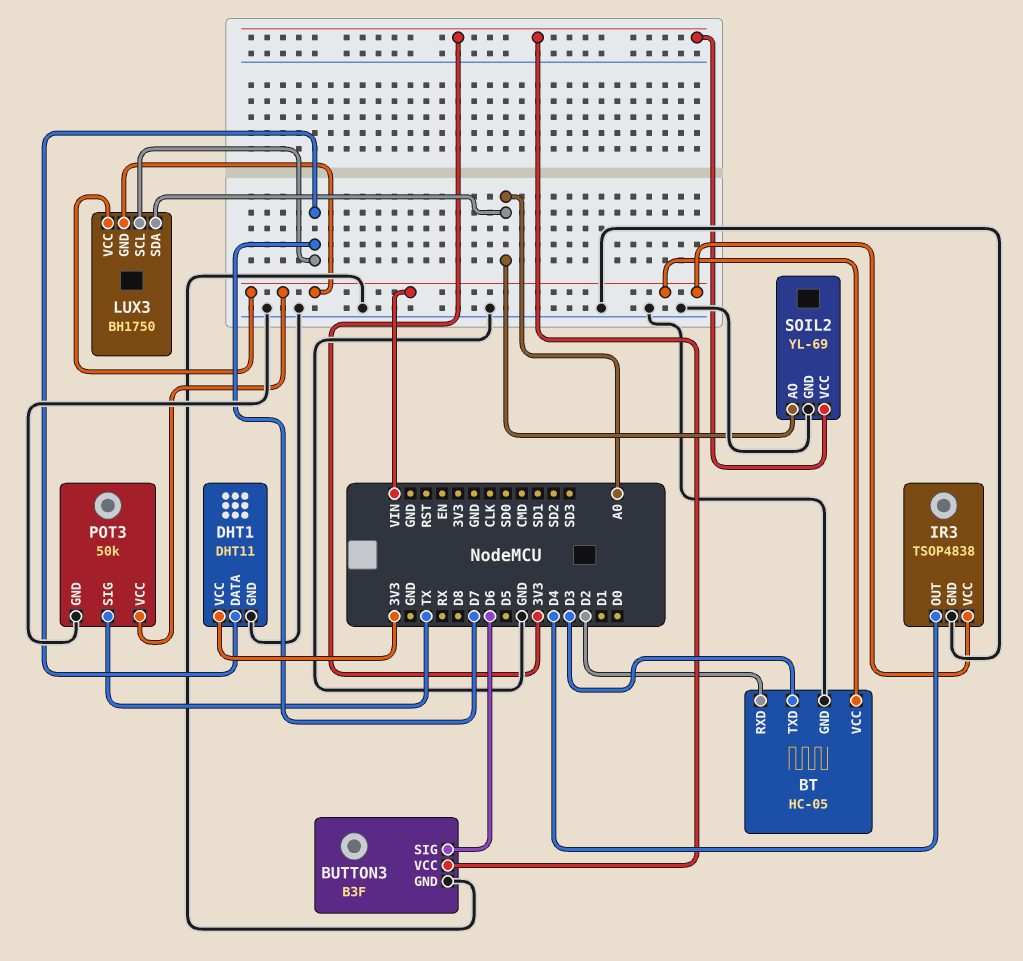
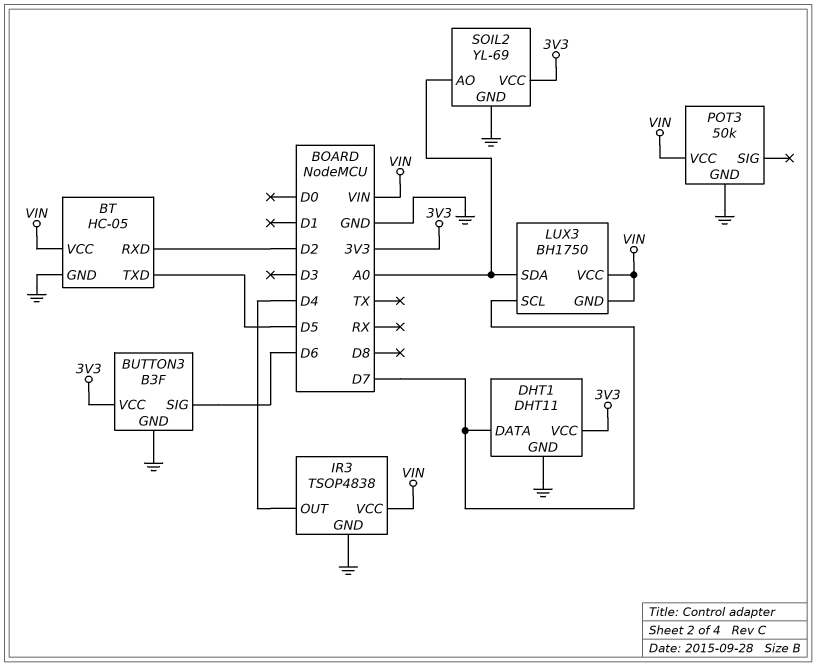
BT pin TXD: D3 -> D5
POT3 pin SIG: TX -> none

